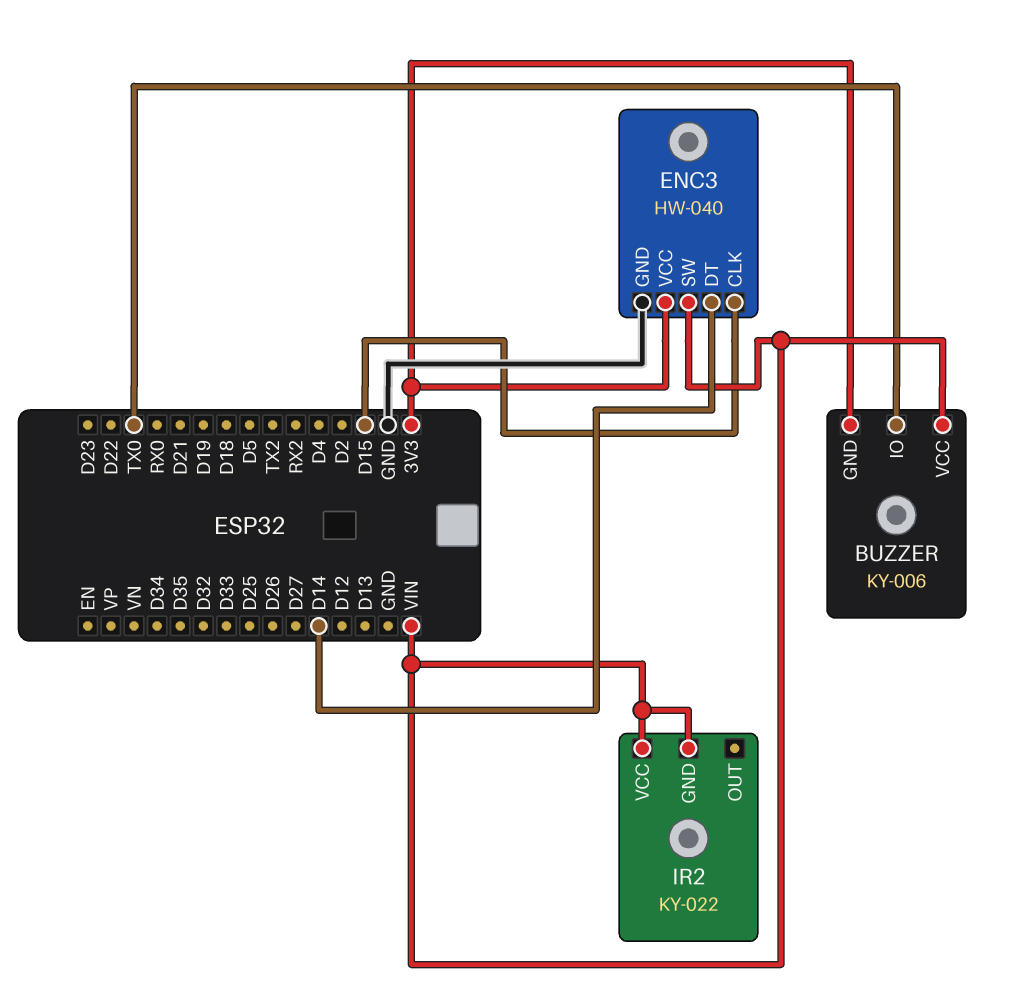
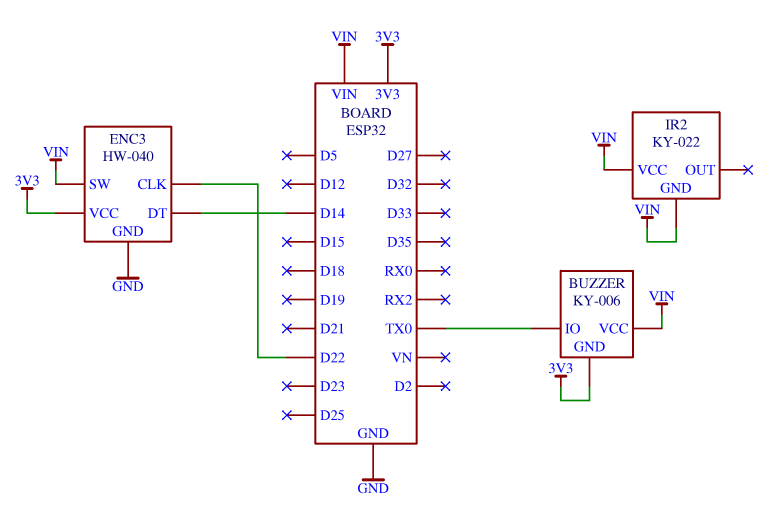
ENC3 pin CLK: D15 -> D22

